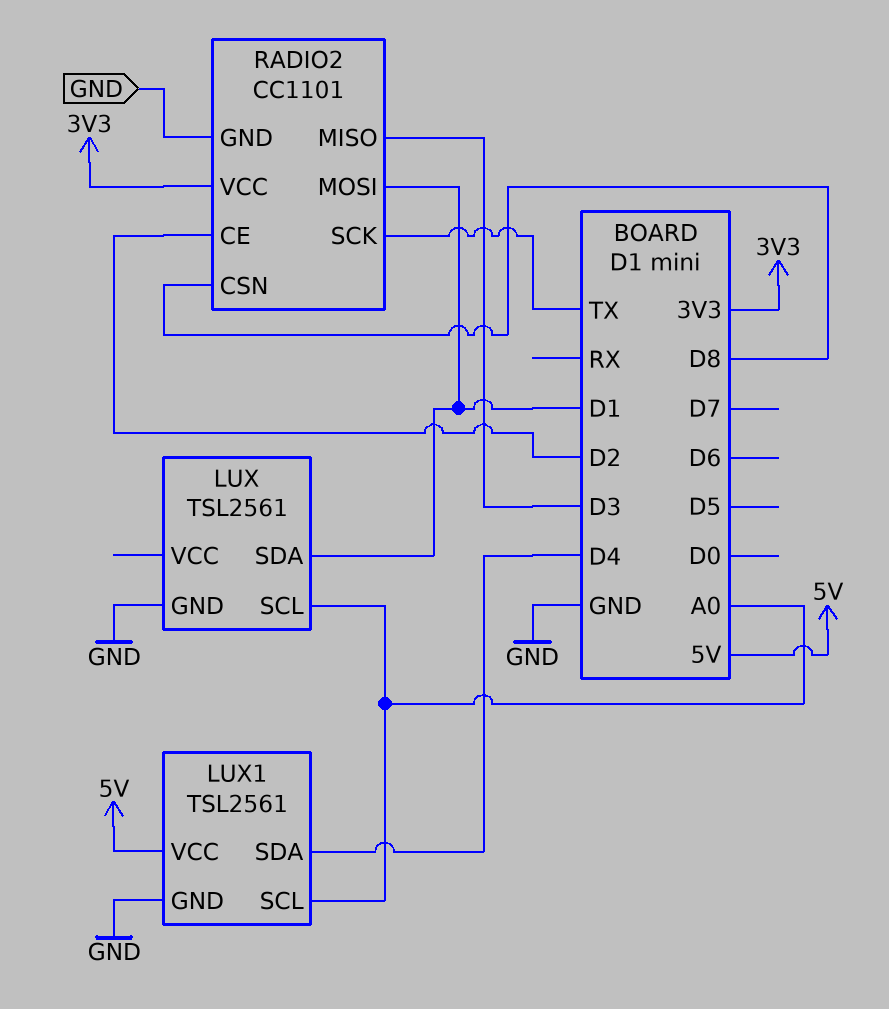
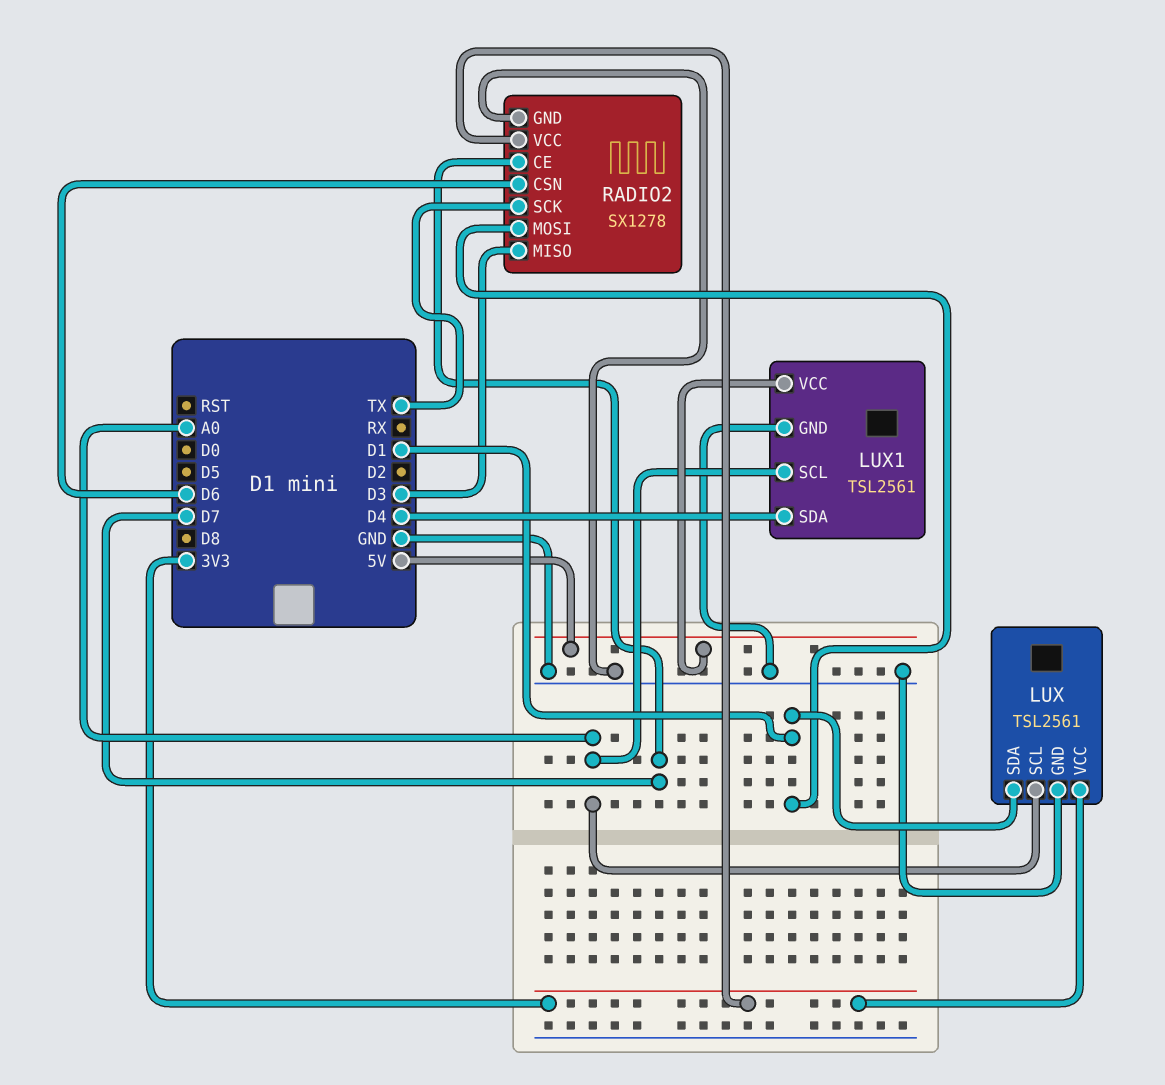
LUX pin VCC: none -> 3V3
RADIO2: CC1101 -> SX1278
RADIO2 pin CE: D2 -> D7
RADIO2 pin CSN: D8 -> D6

